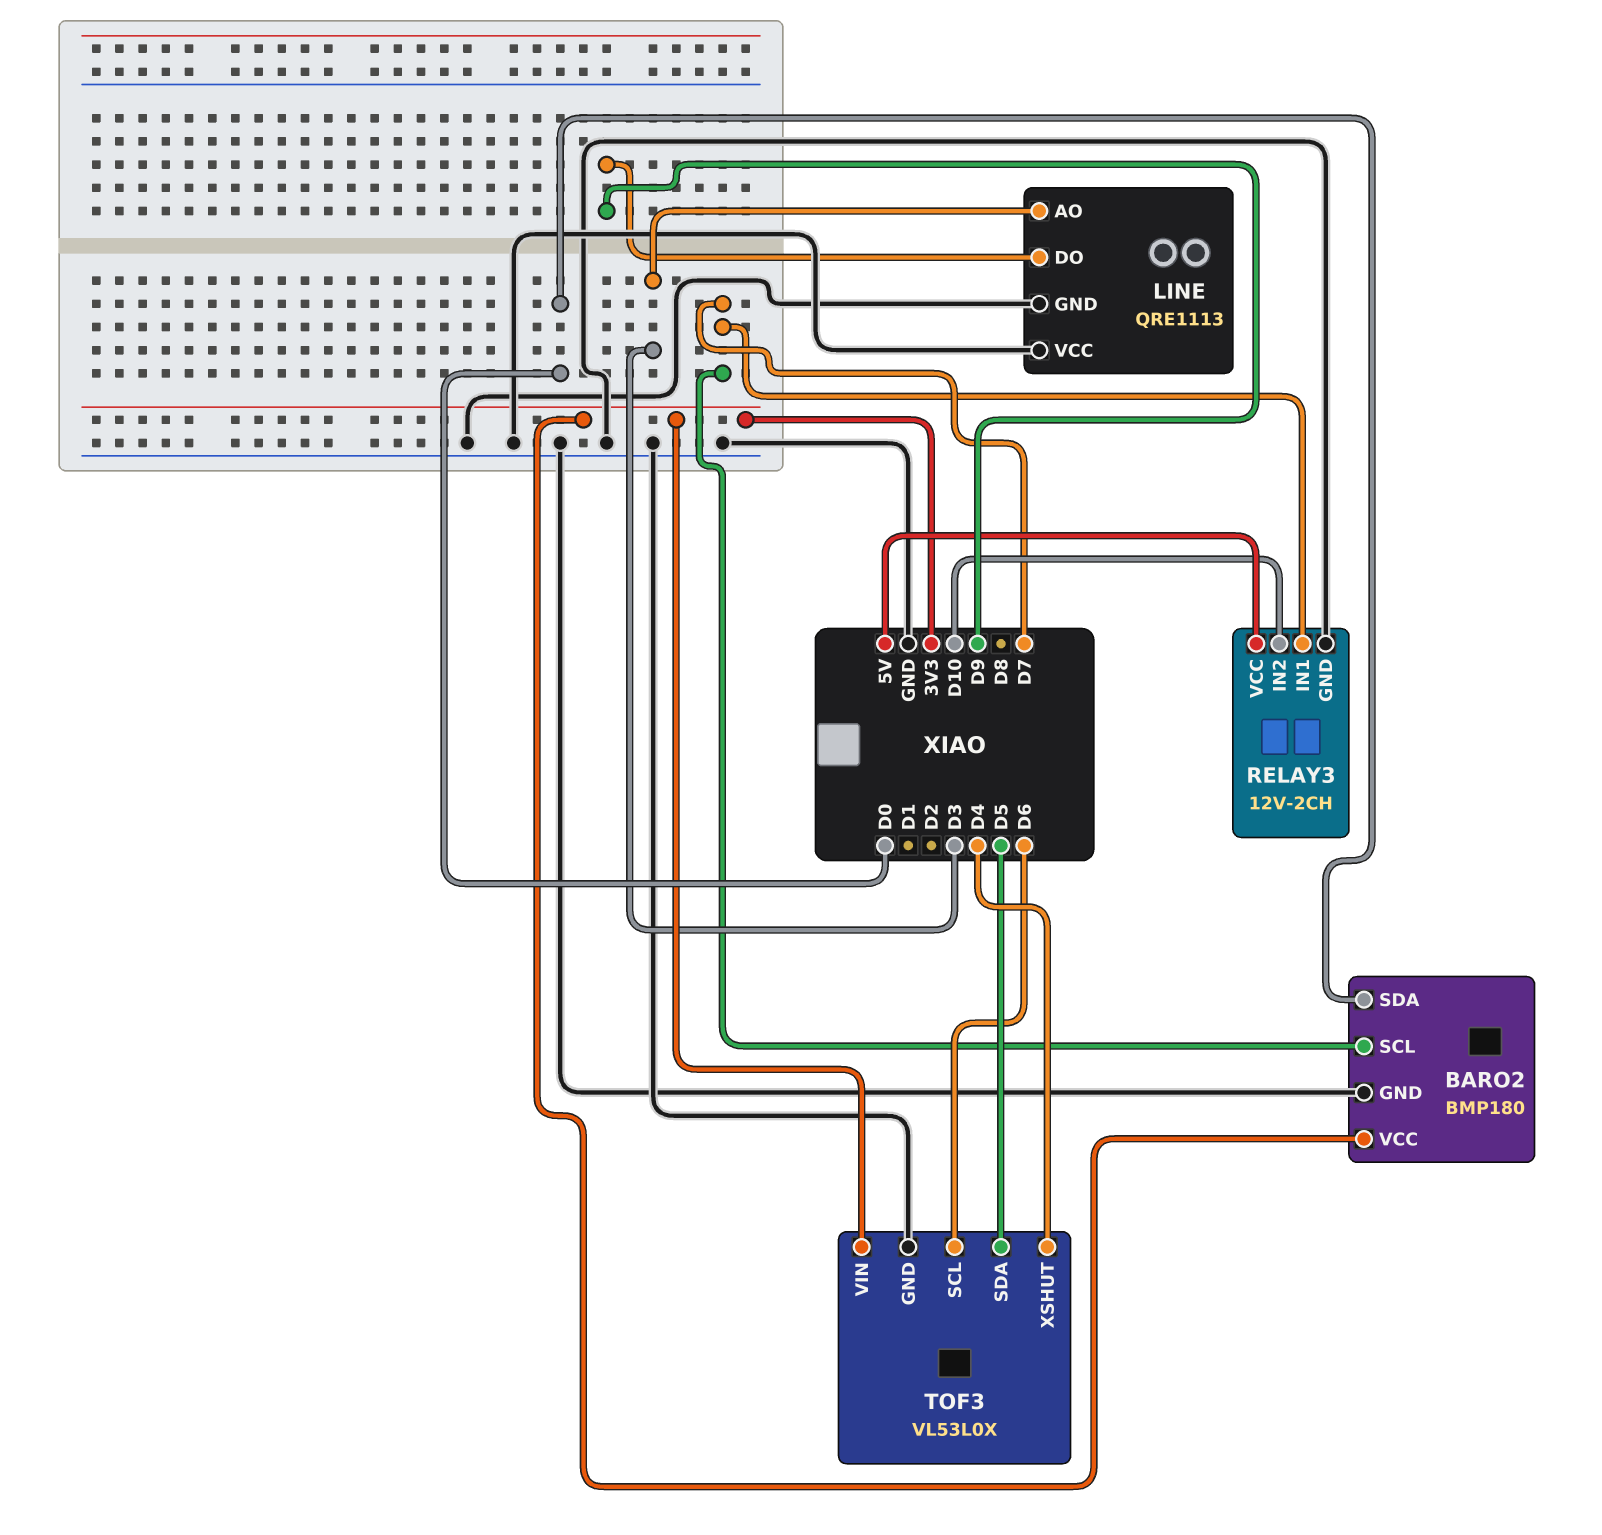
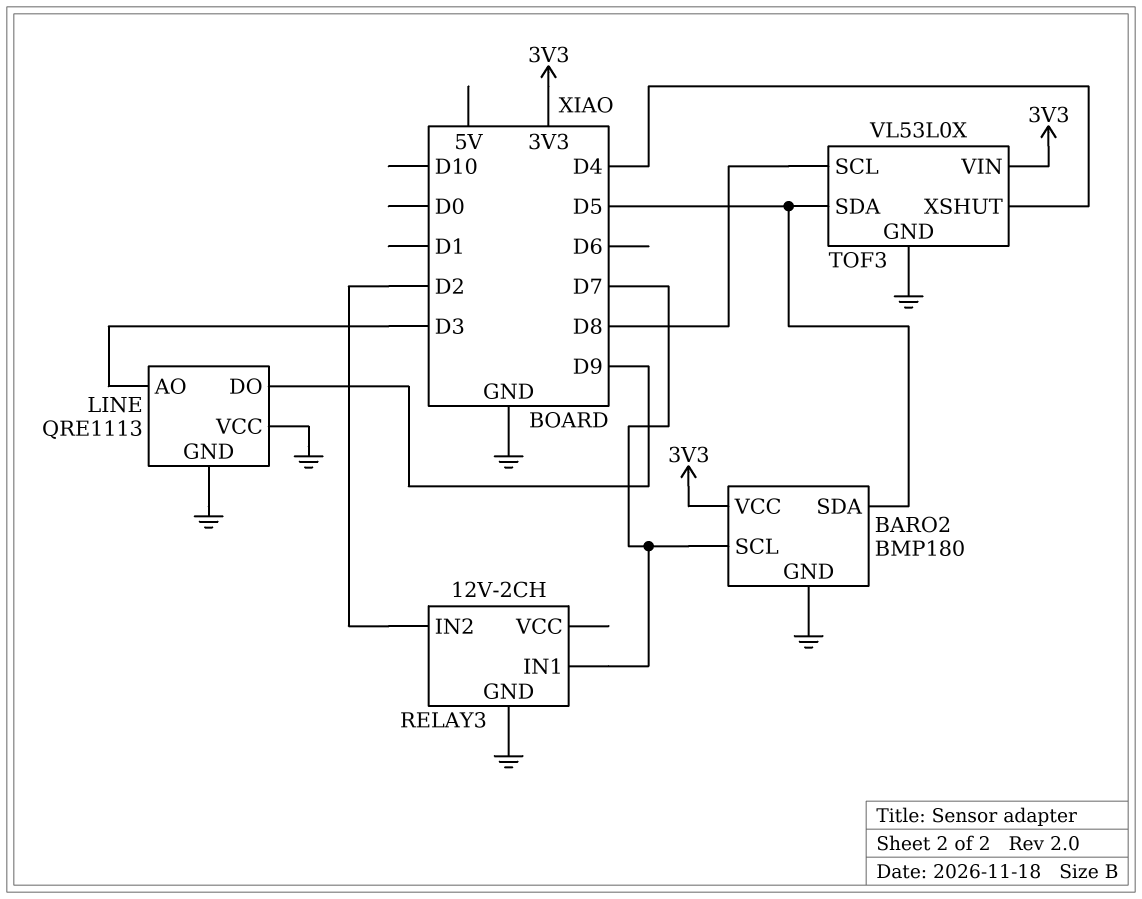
BARO2 pin SDA: D0 -> D5
RELAY3 pin IN2: D10 -> D2
RELAY3 pin VCC: 5V -> none
TOF3 pin SCL: D6 -> D8

